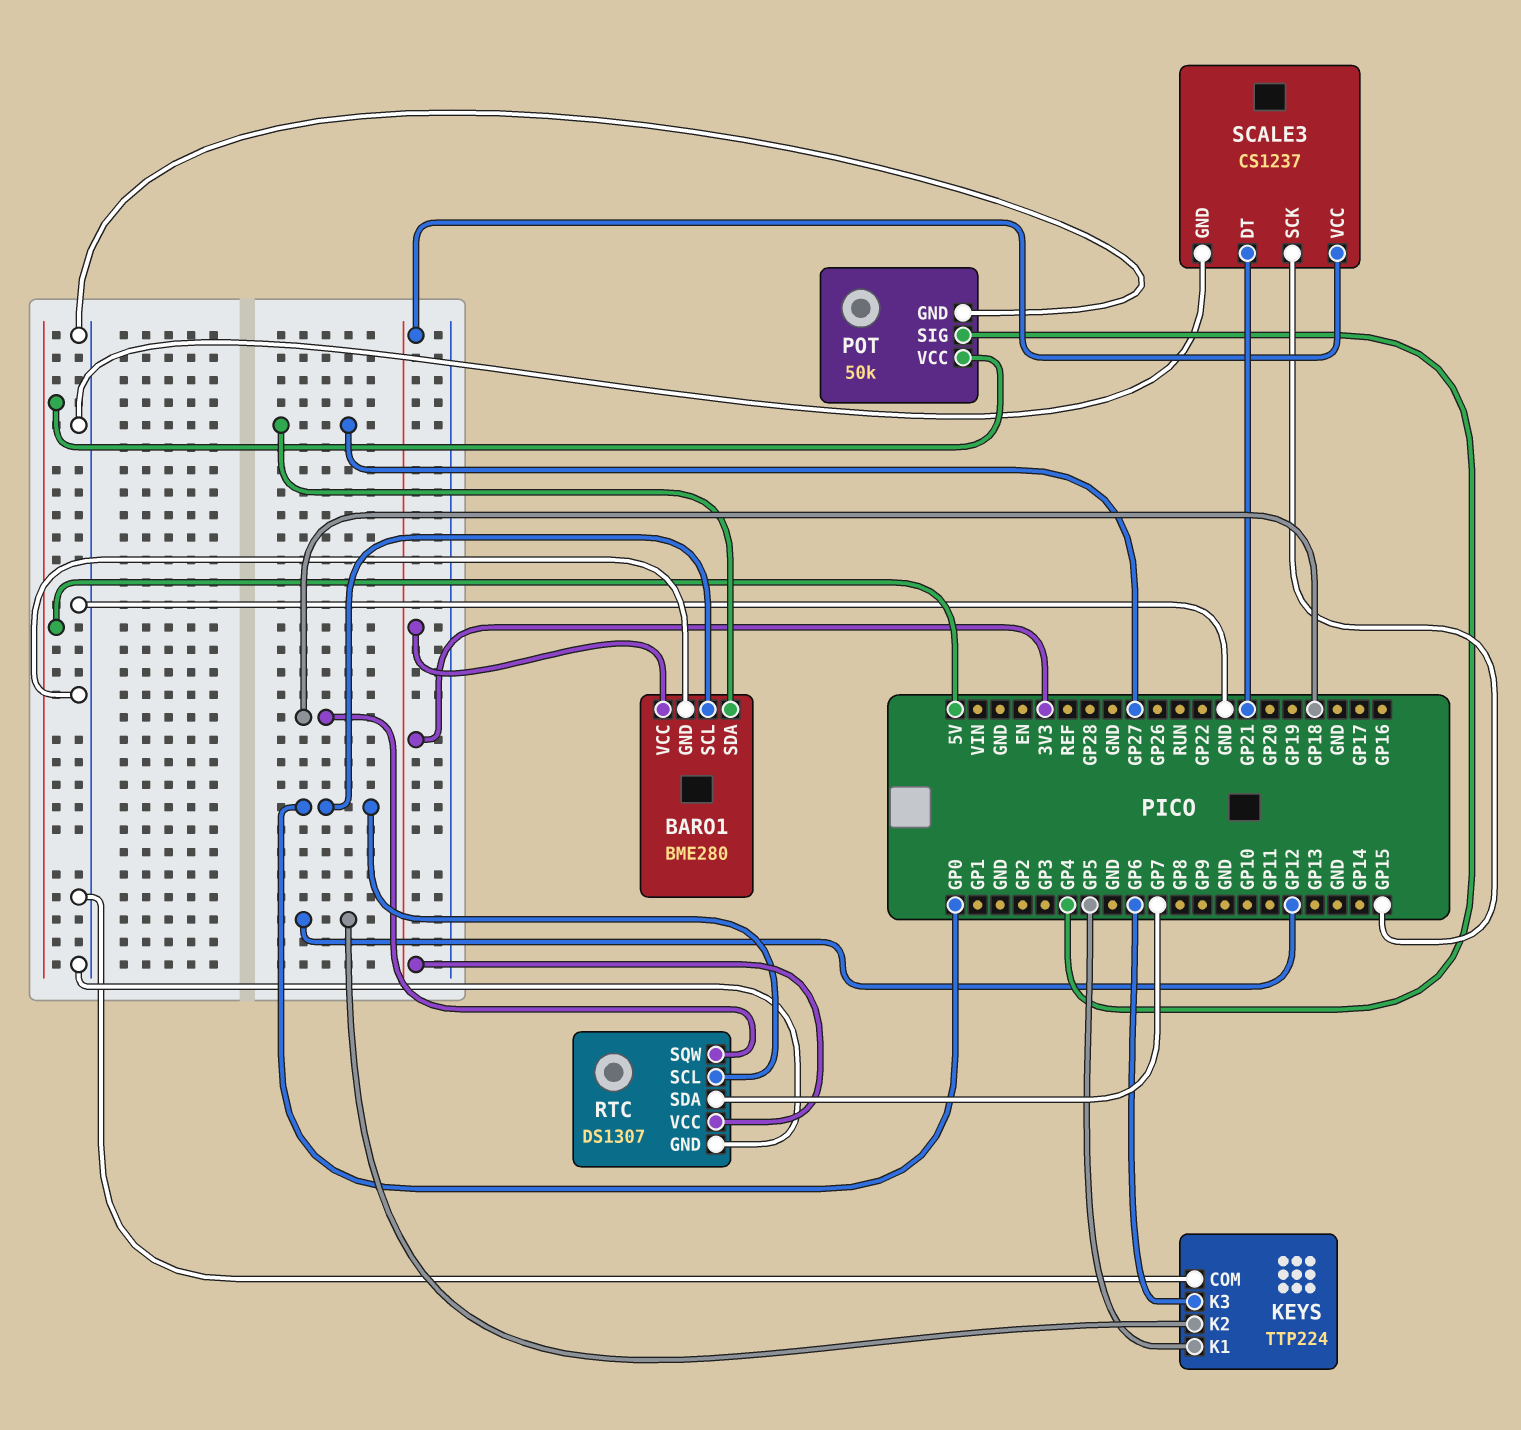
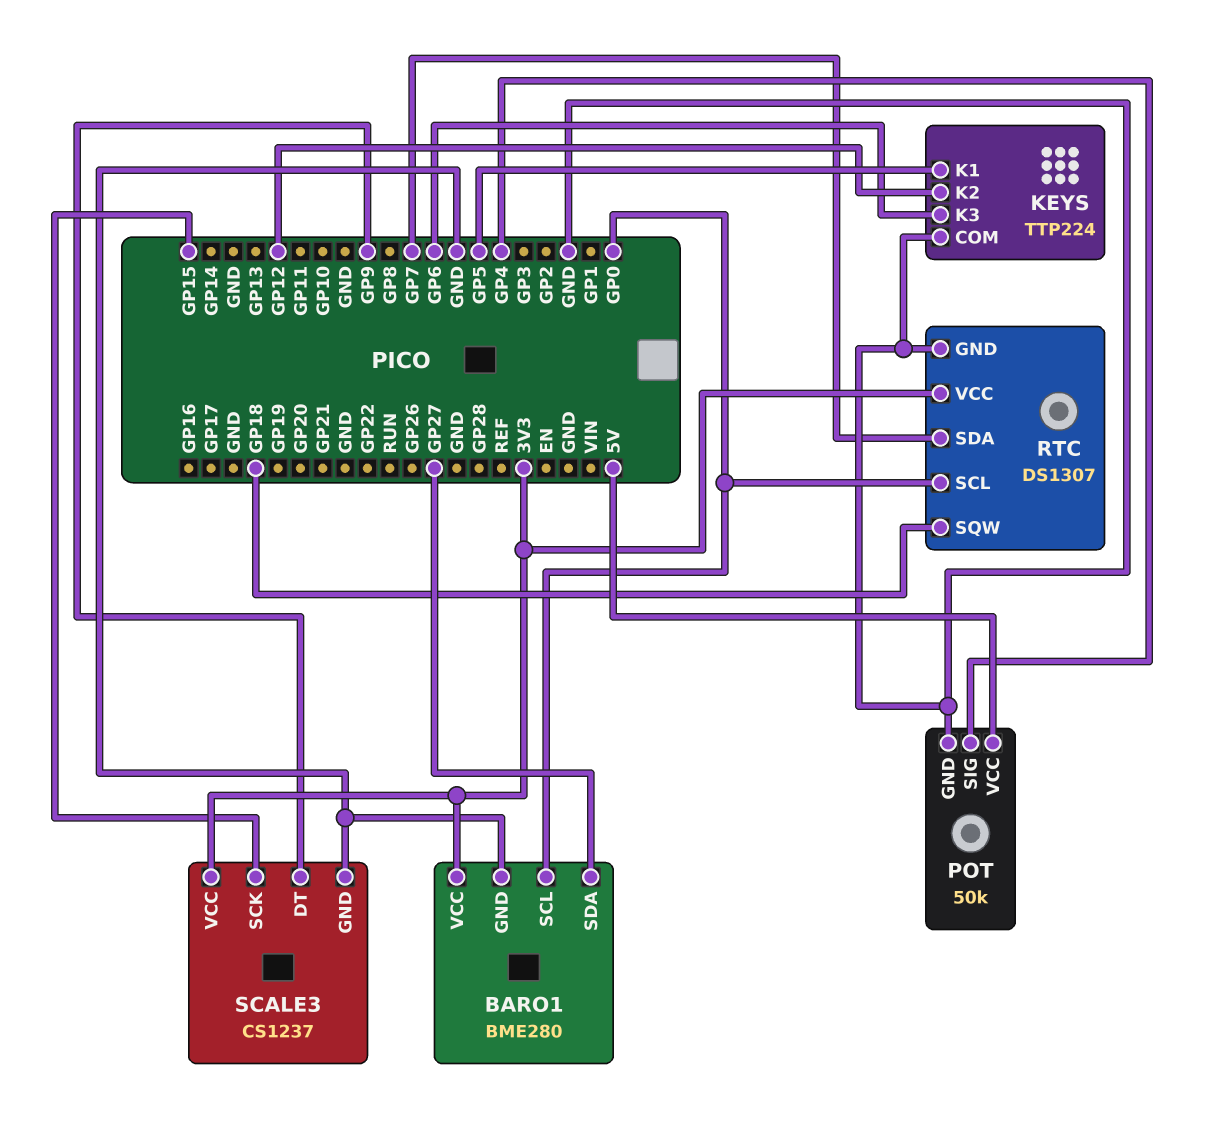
SCALE3 pin DT: GP21 -> GP9

